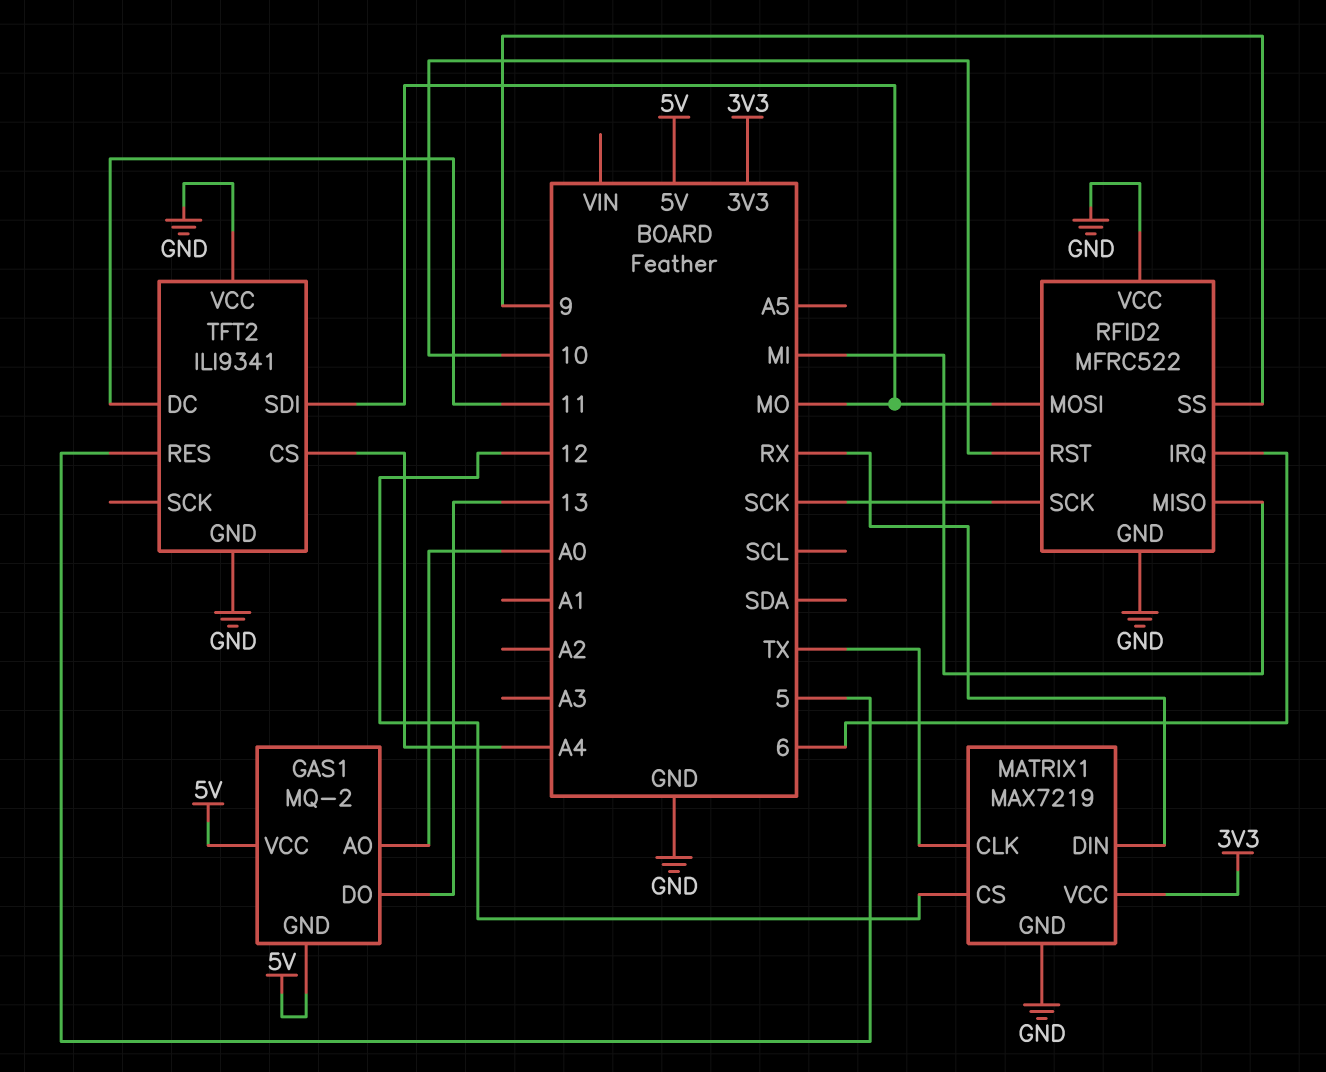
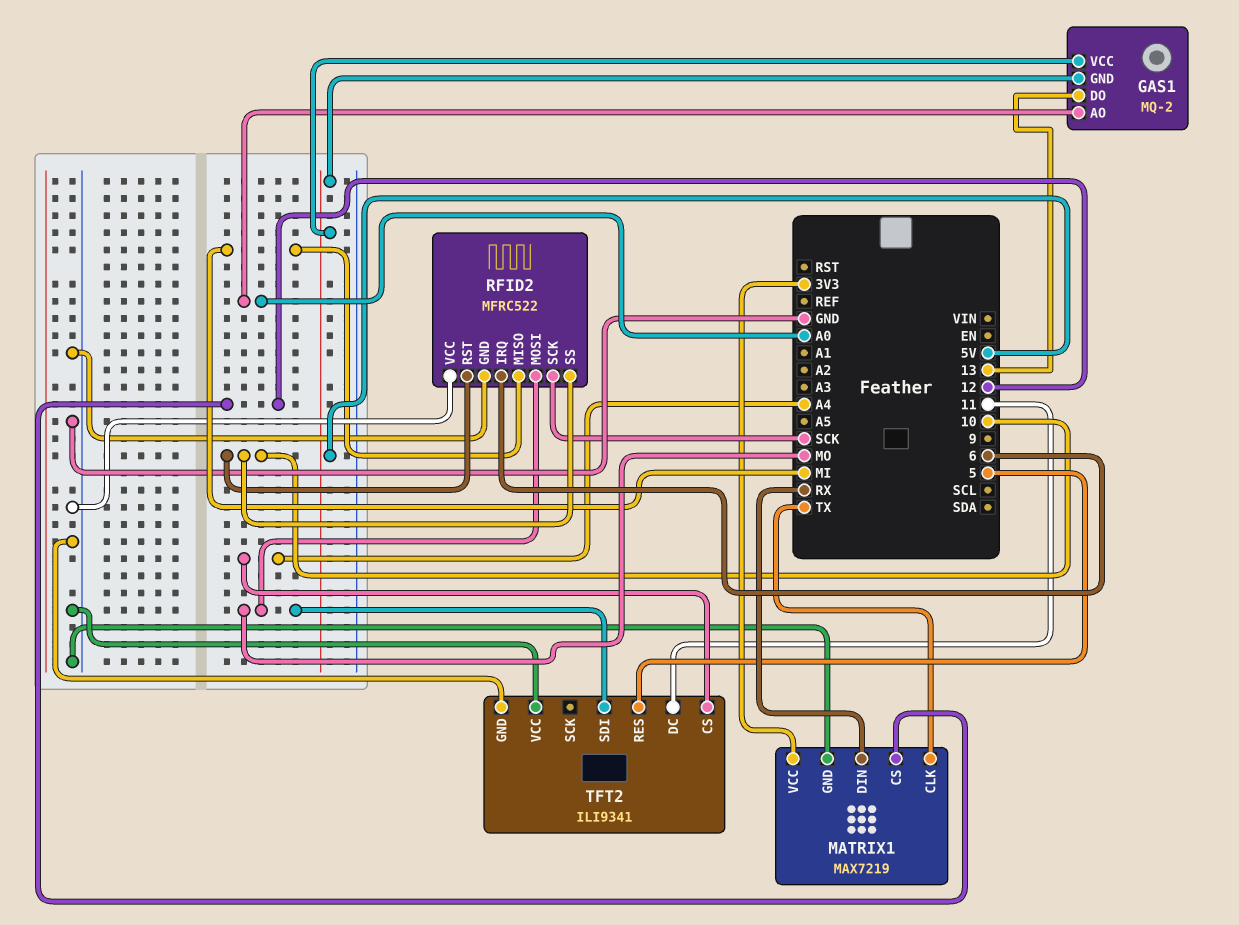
RFID2 pin SS: 9 -> 10

